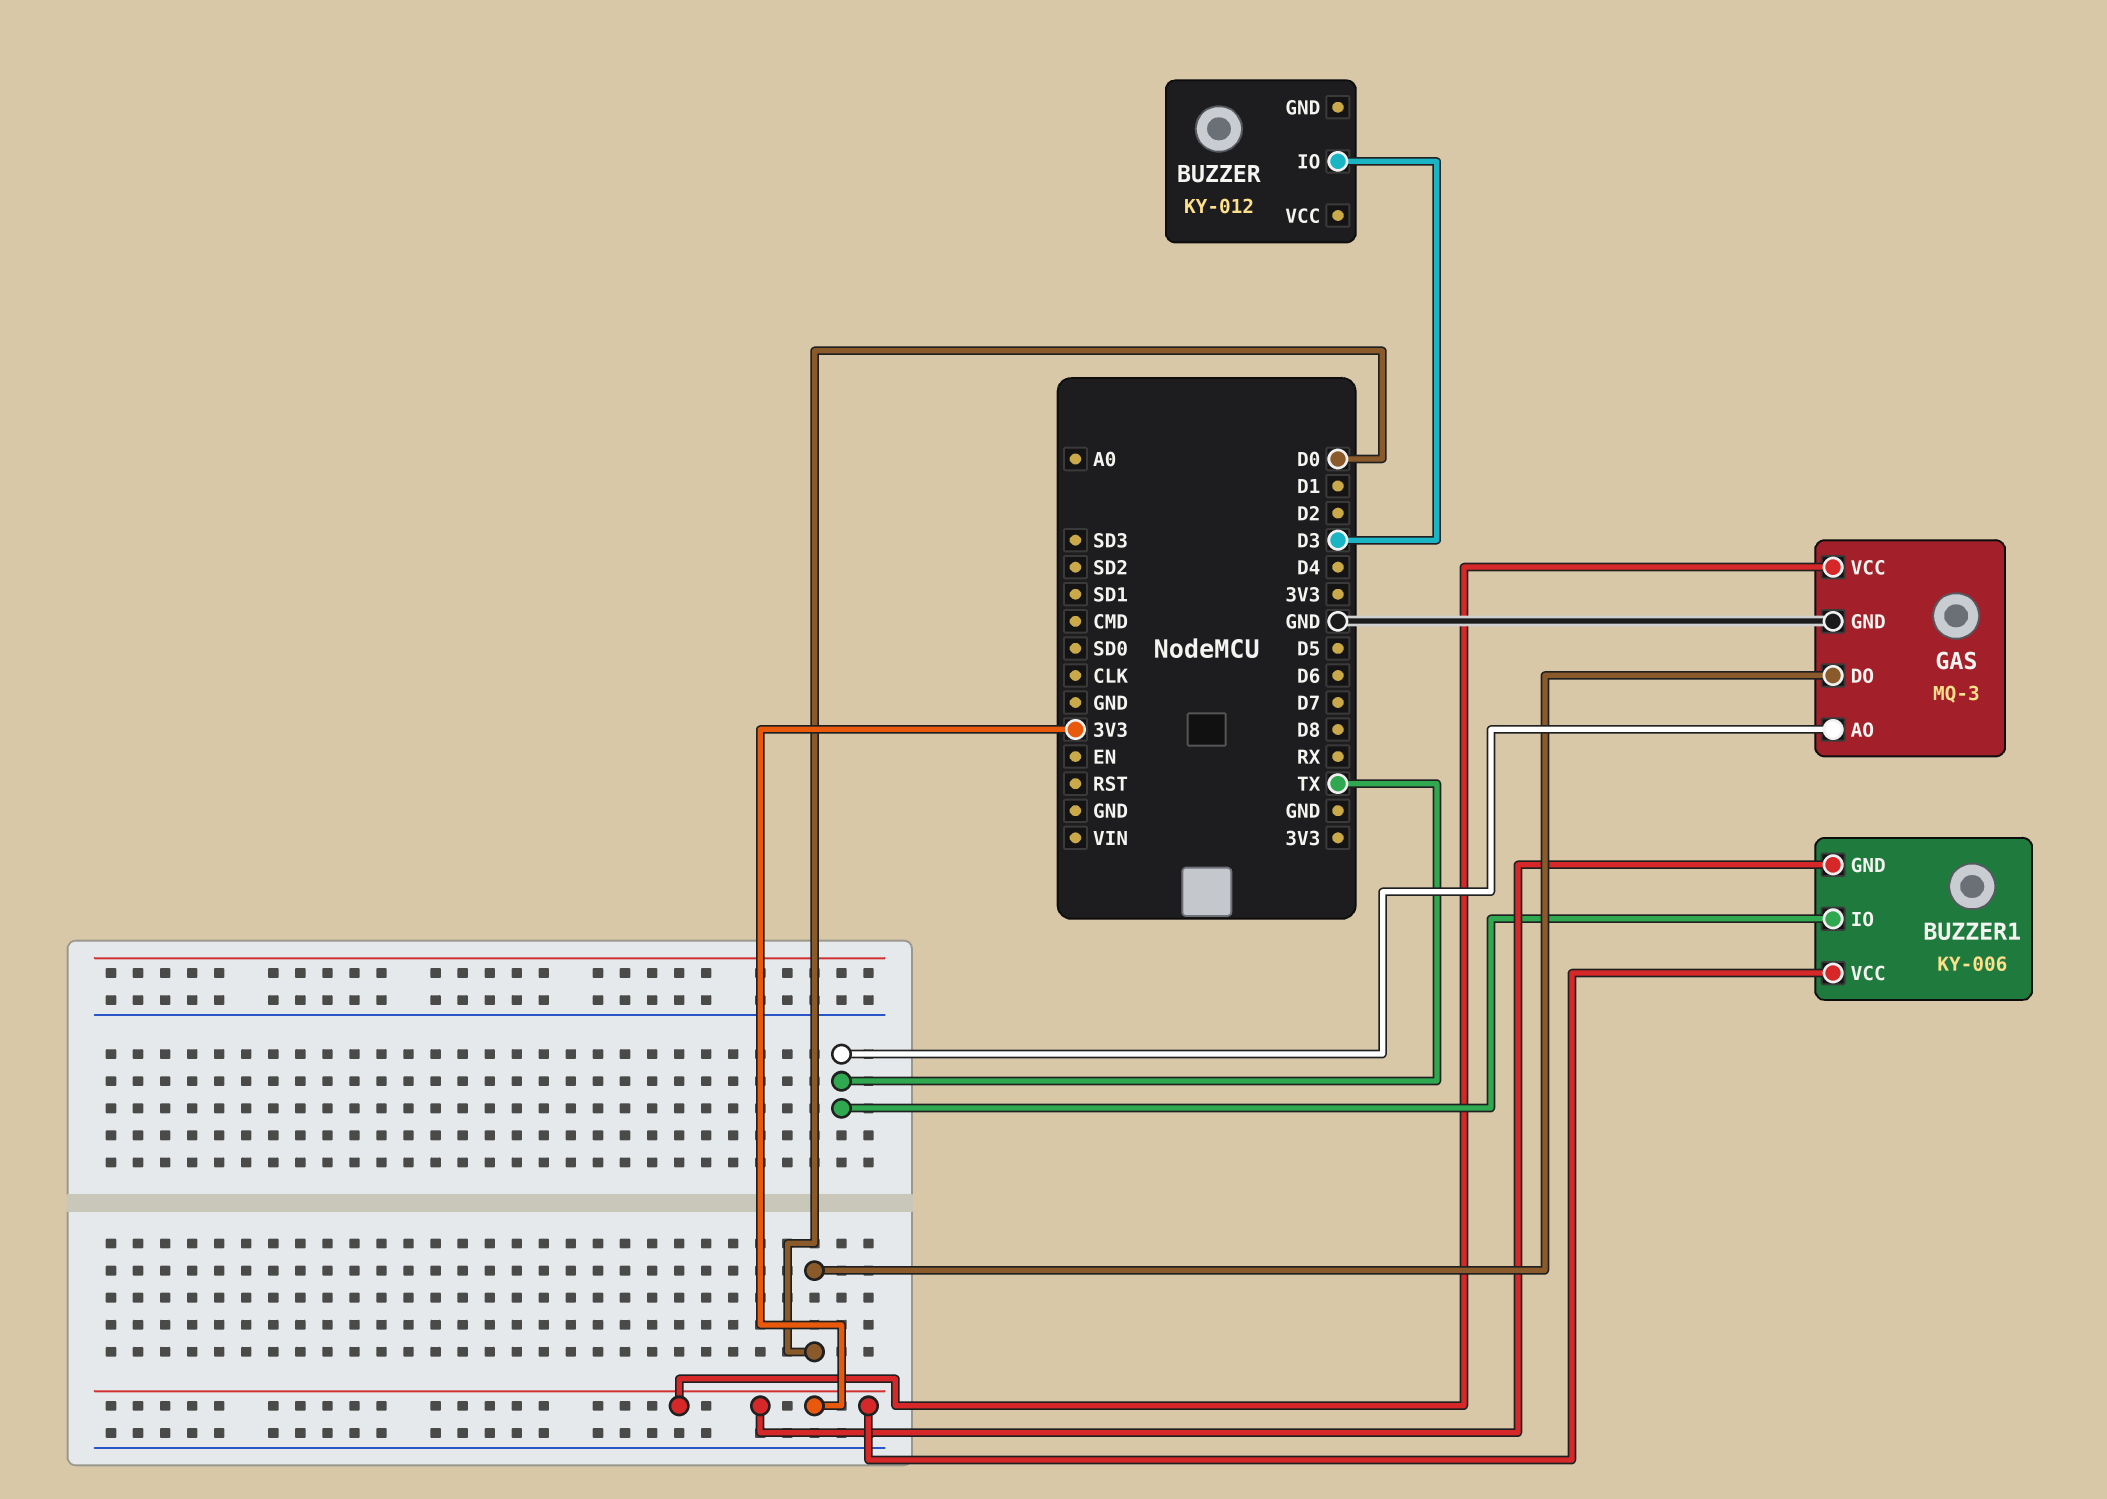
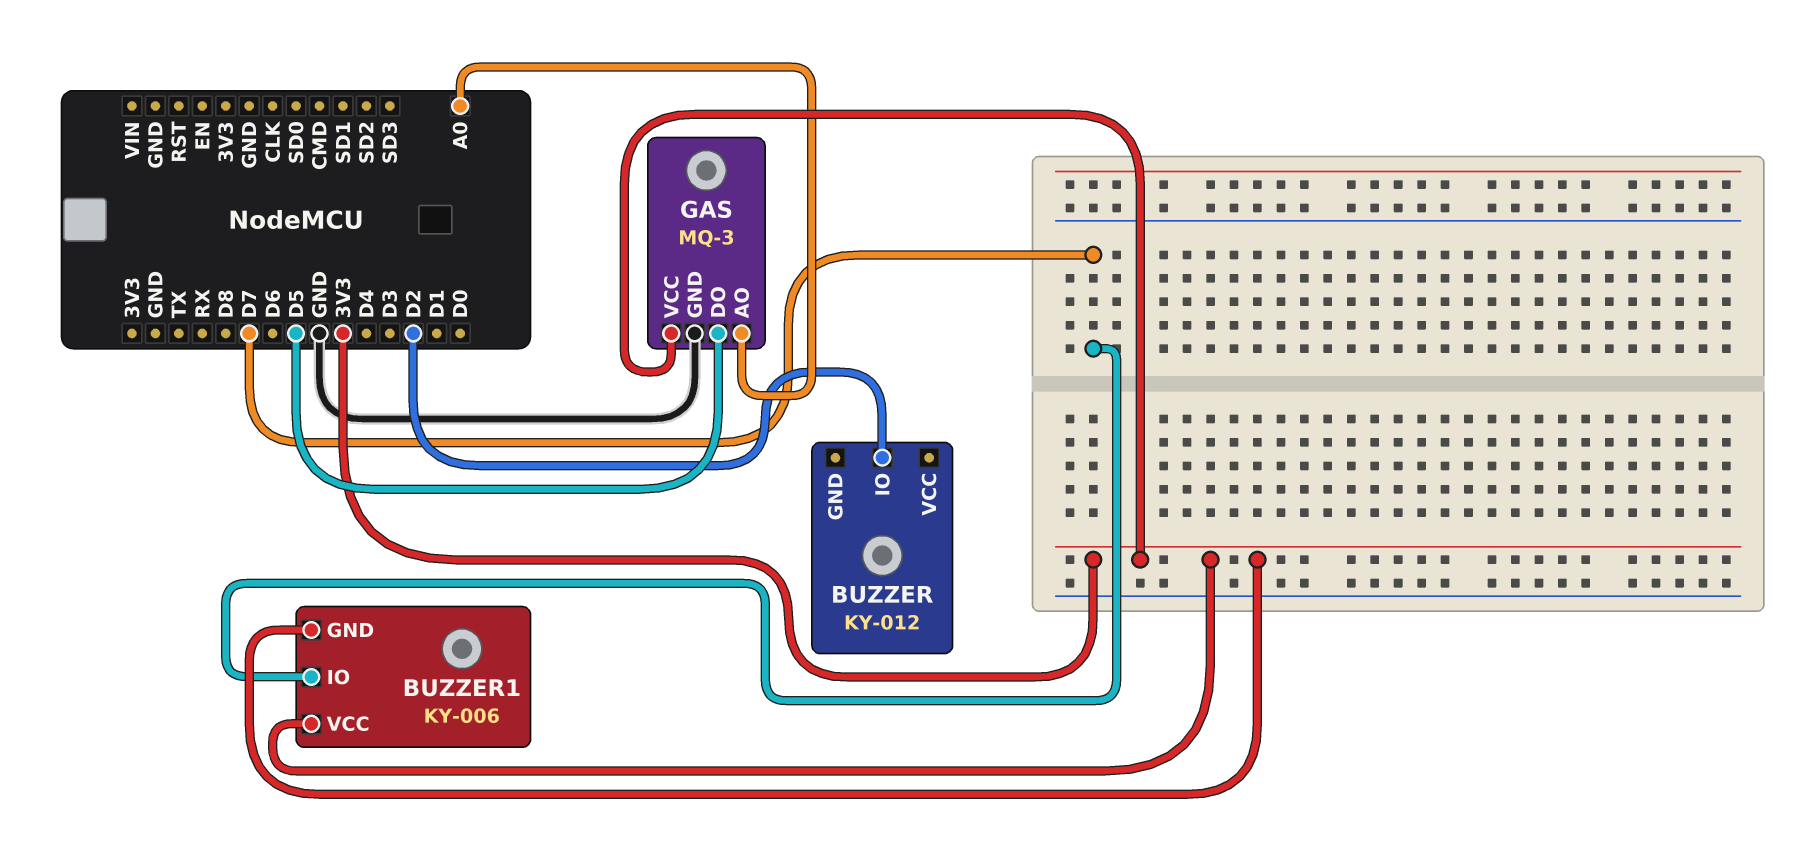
BUZZER pin IO: D3 -> D2
BUZZER1 pin IO: TX -> D7
GAS pin AO: TX -> A0
GAS pin DO: D0 -> D5

